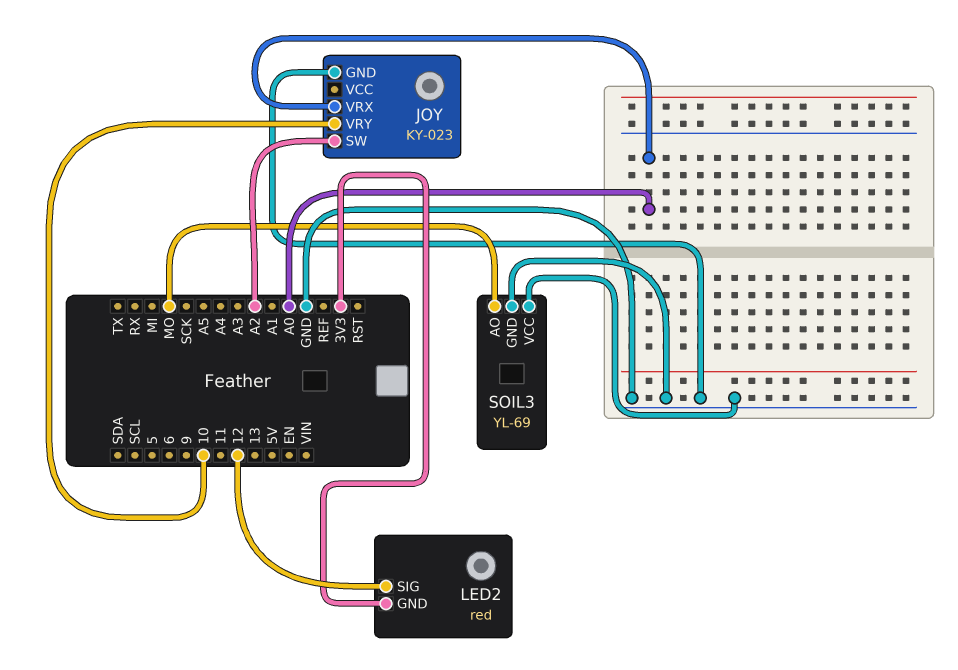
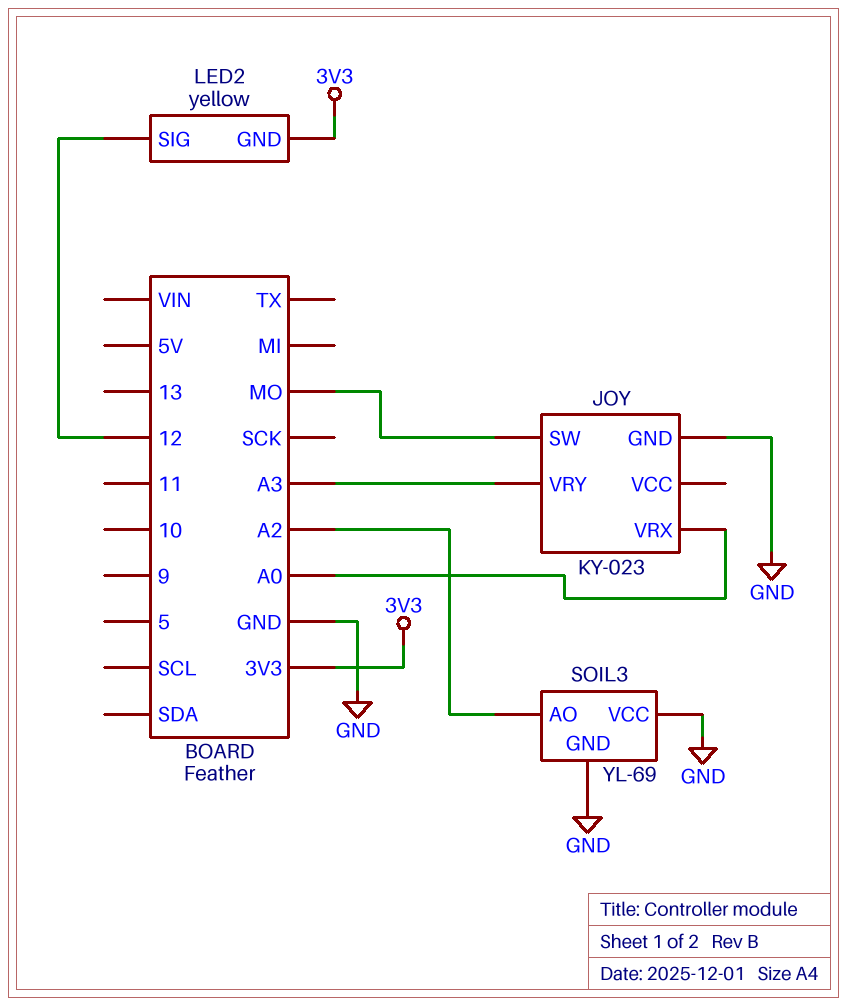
JOY pin SW: A2 -> MO
JOY pin VRY: 10 -> A3
LED2: red -> yellow
SOIL3 pin AO: MO -> A2

